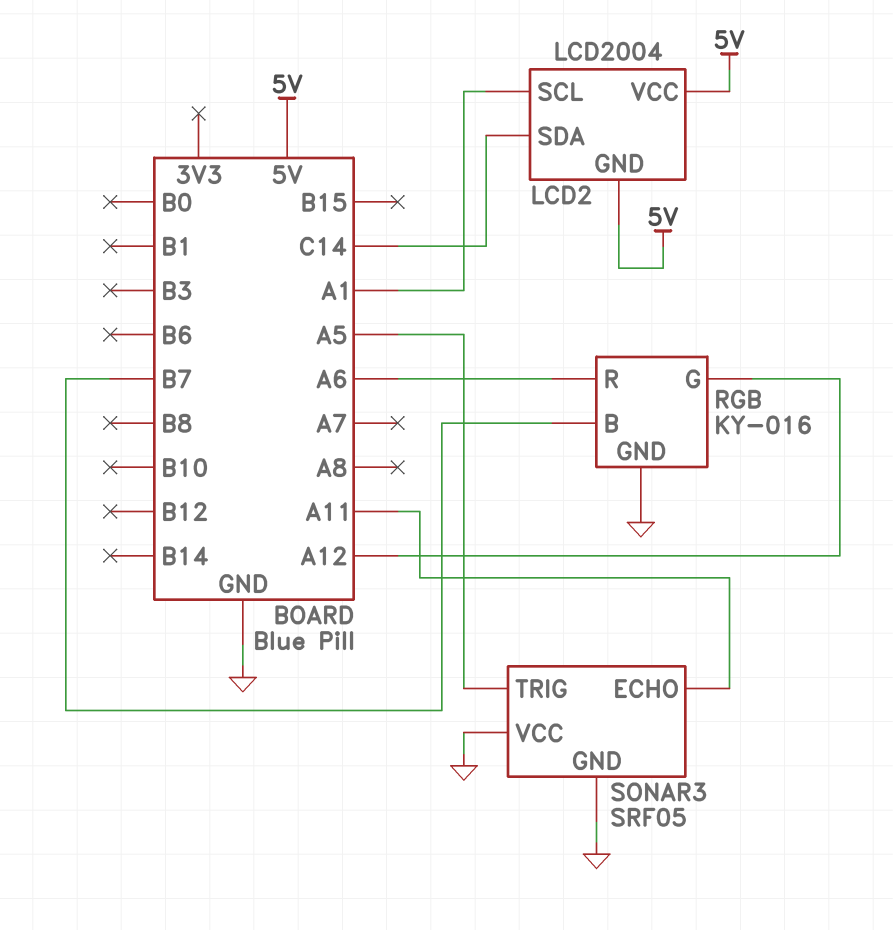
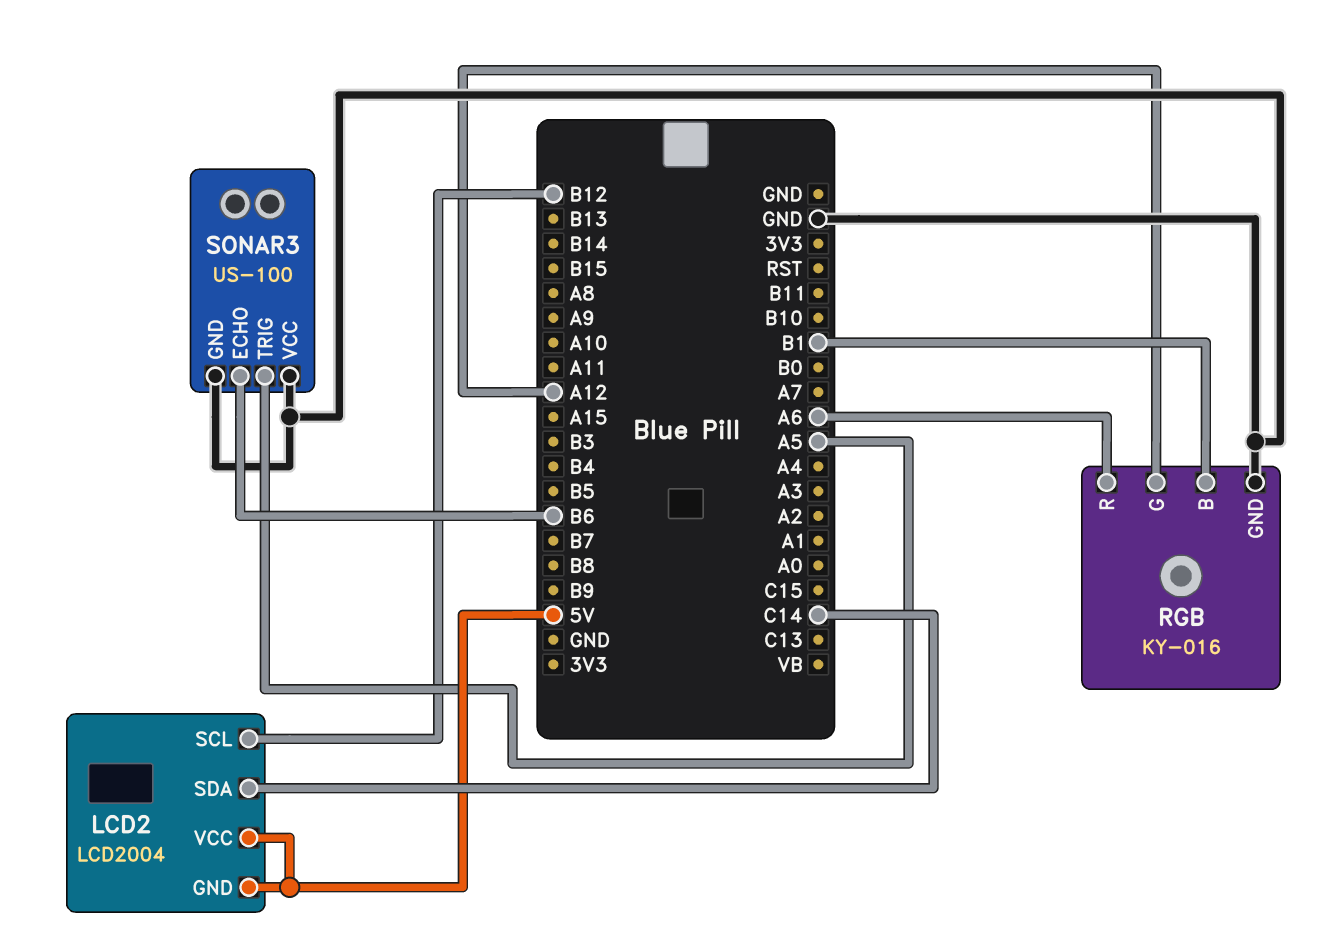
LCD2 pin SCL: A1 -> B12
RGB pin B: B7 -> B1
SONAR3: SRF05 -> US-100
SONAR3 pin ECHO: A11 -> B6

